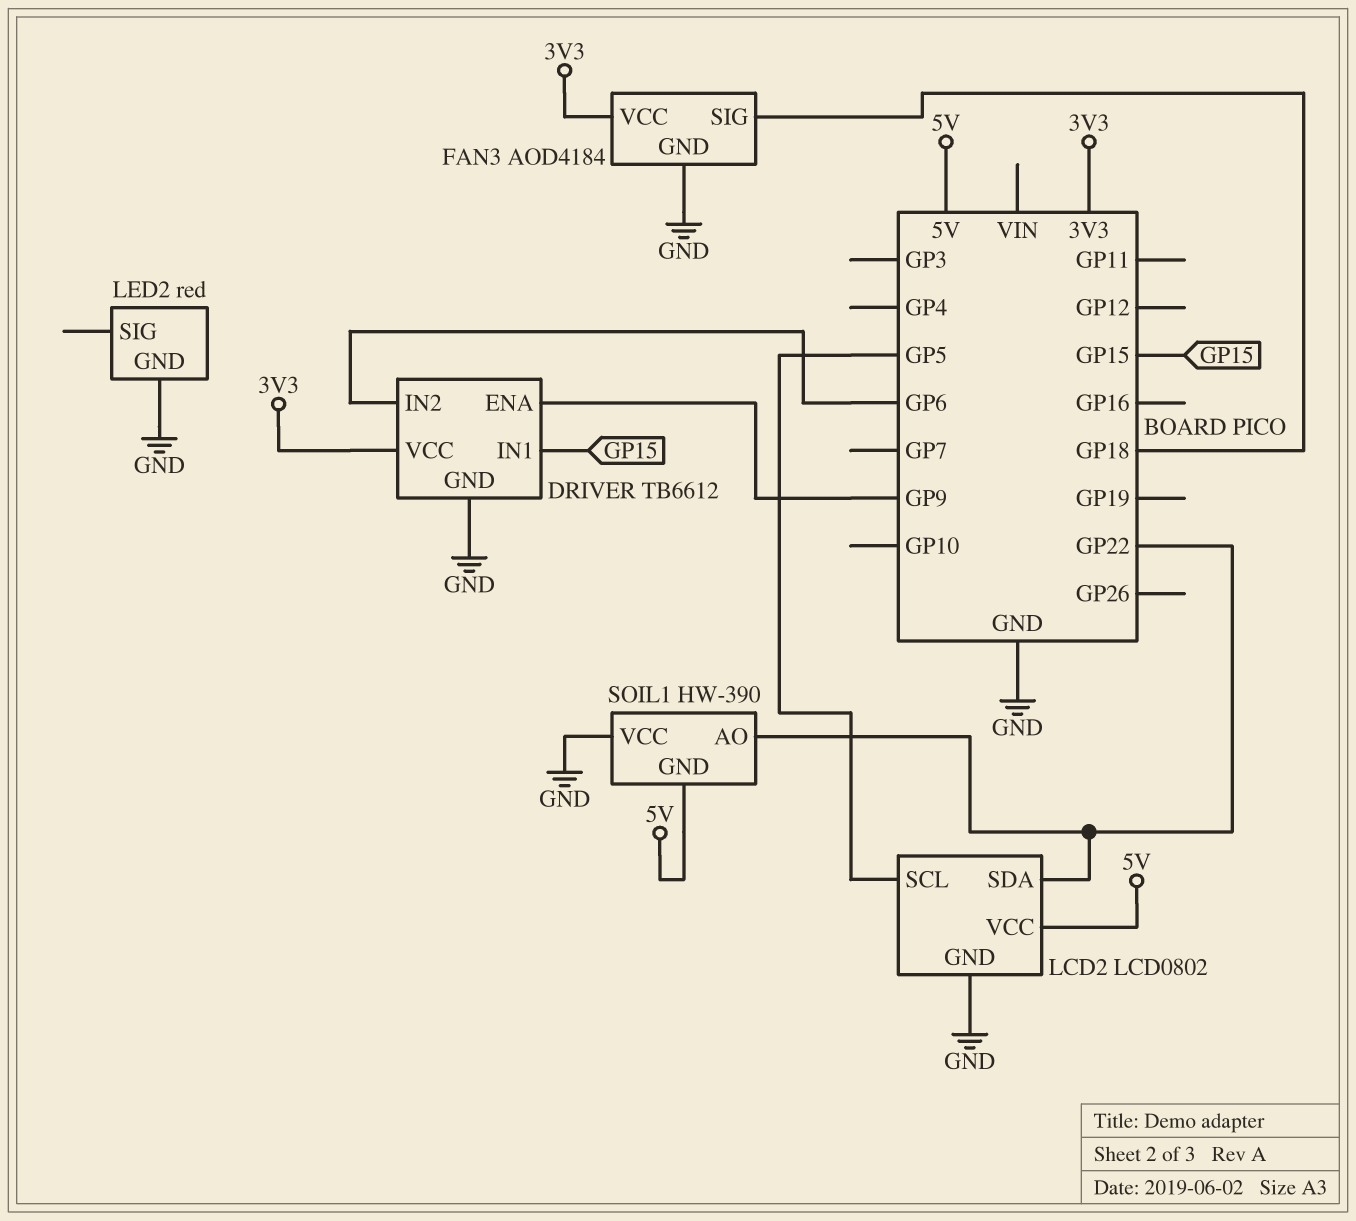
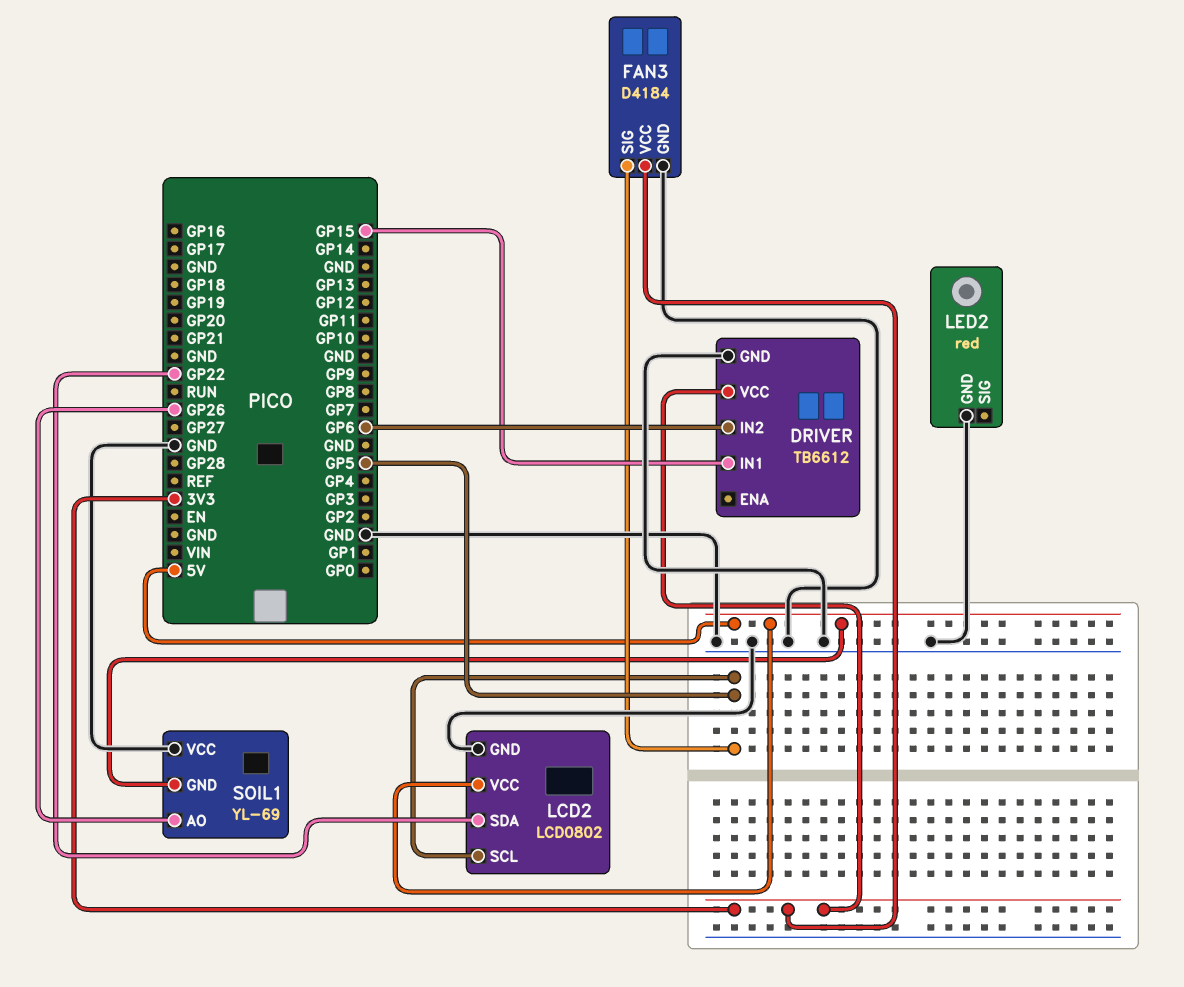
DRIVER pin ENA: GP9 -> none
FAN3: AOD4184 -> D4184
FAN3 pin SIG: GP18 -> GP5
SOIL1: HW-390 -> YL-69
SOIL1 pin AO: GP22 -> GP26

